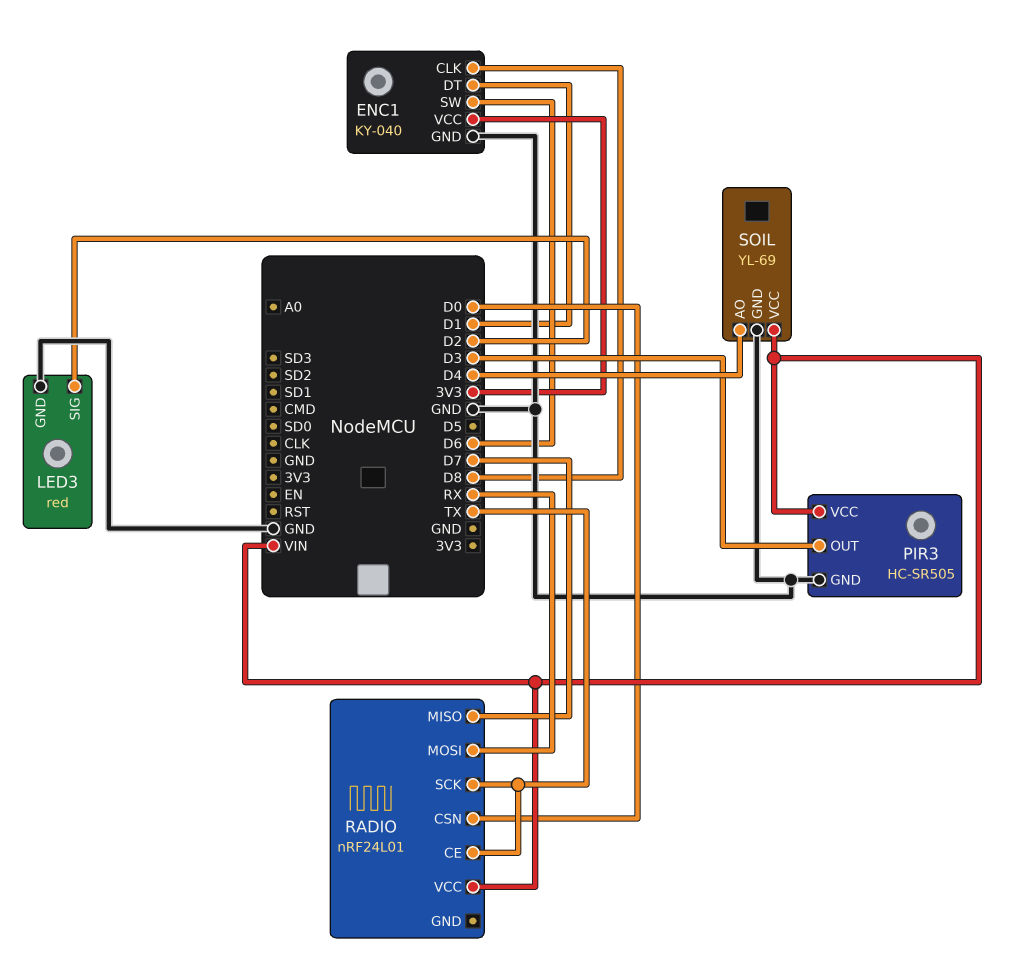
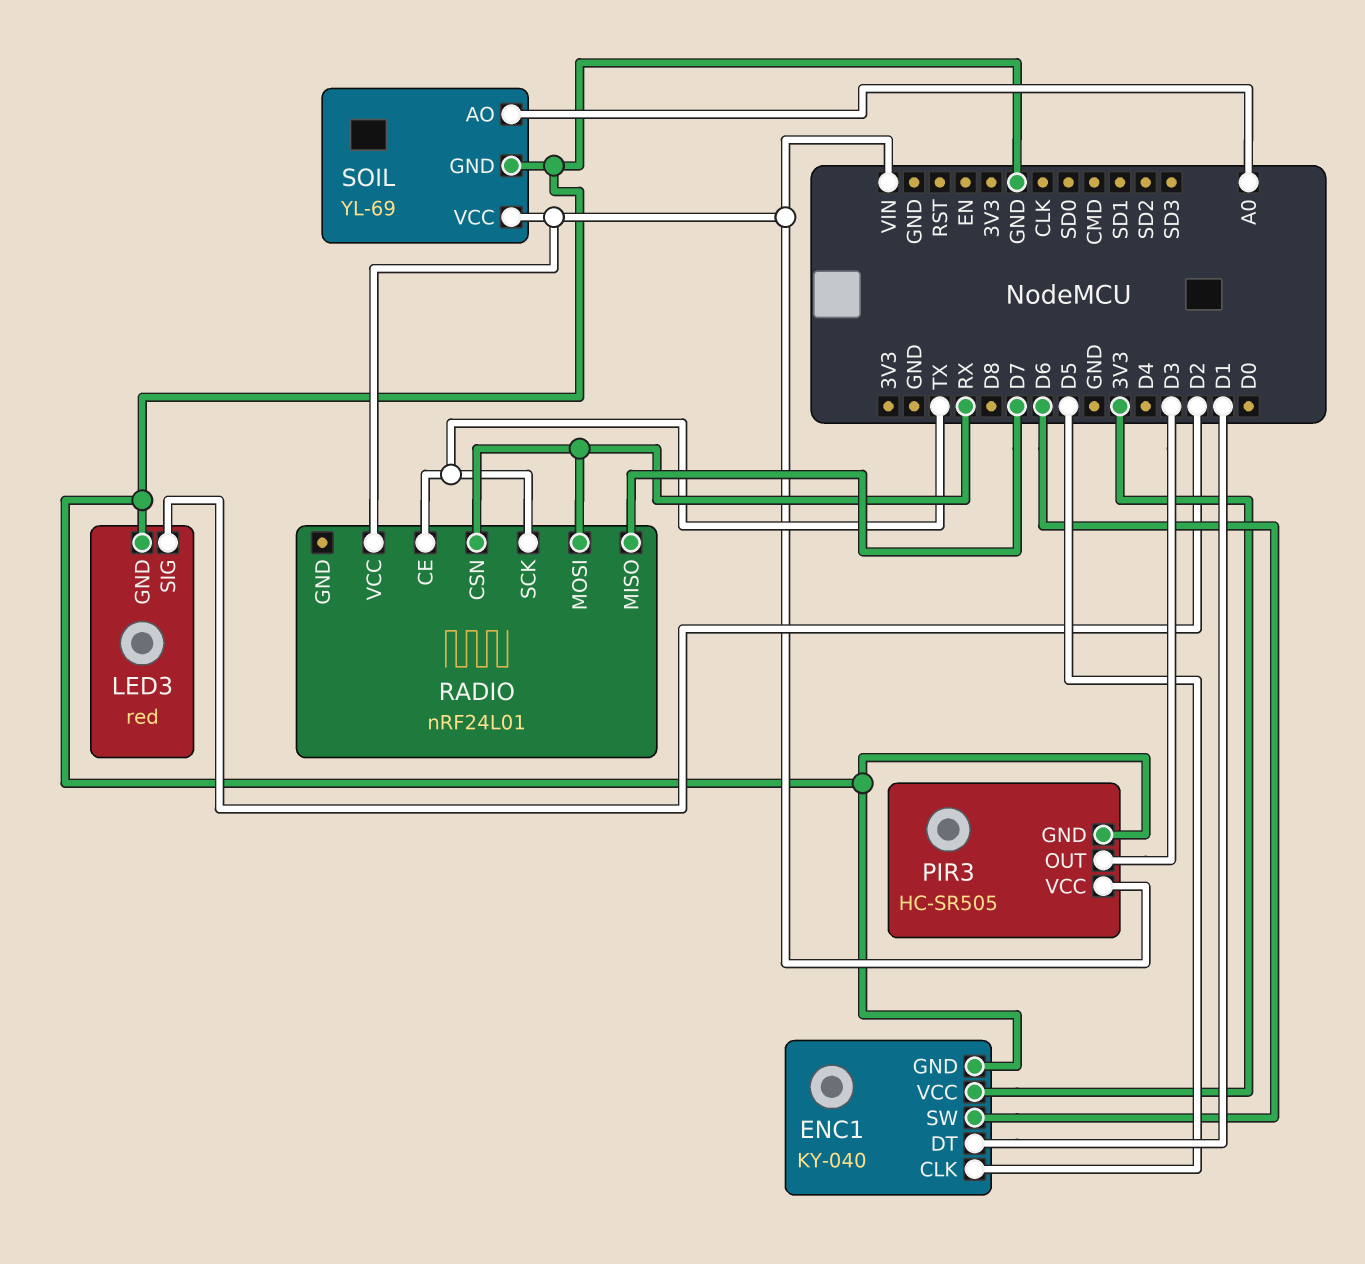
ENC1 pin CLK: D8 -> D5
RADIO pin CSN: D0 -> RX
SOIL pin AO: D4 -> A0

